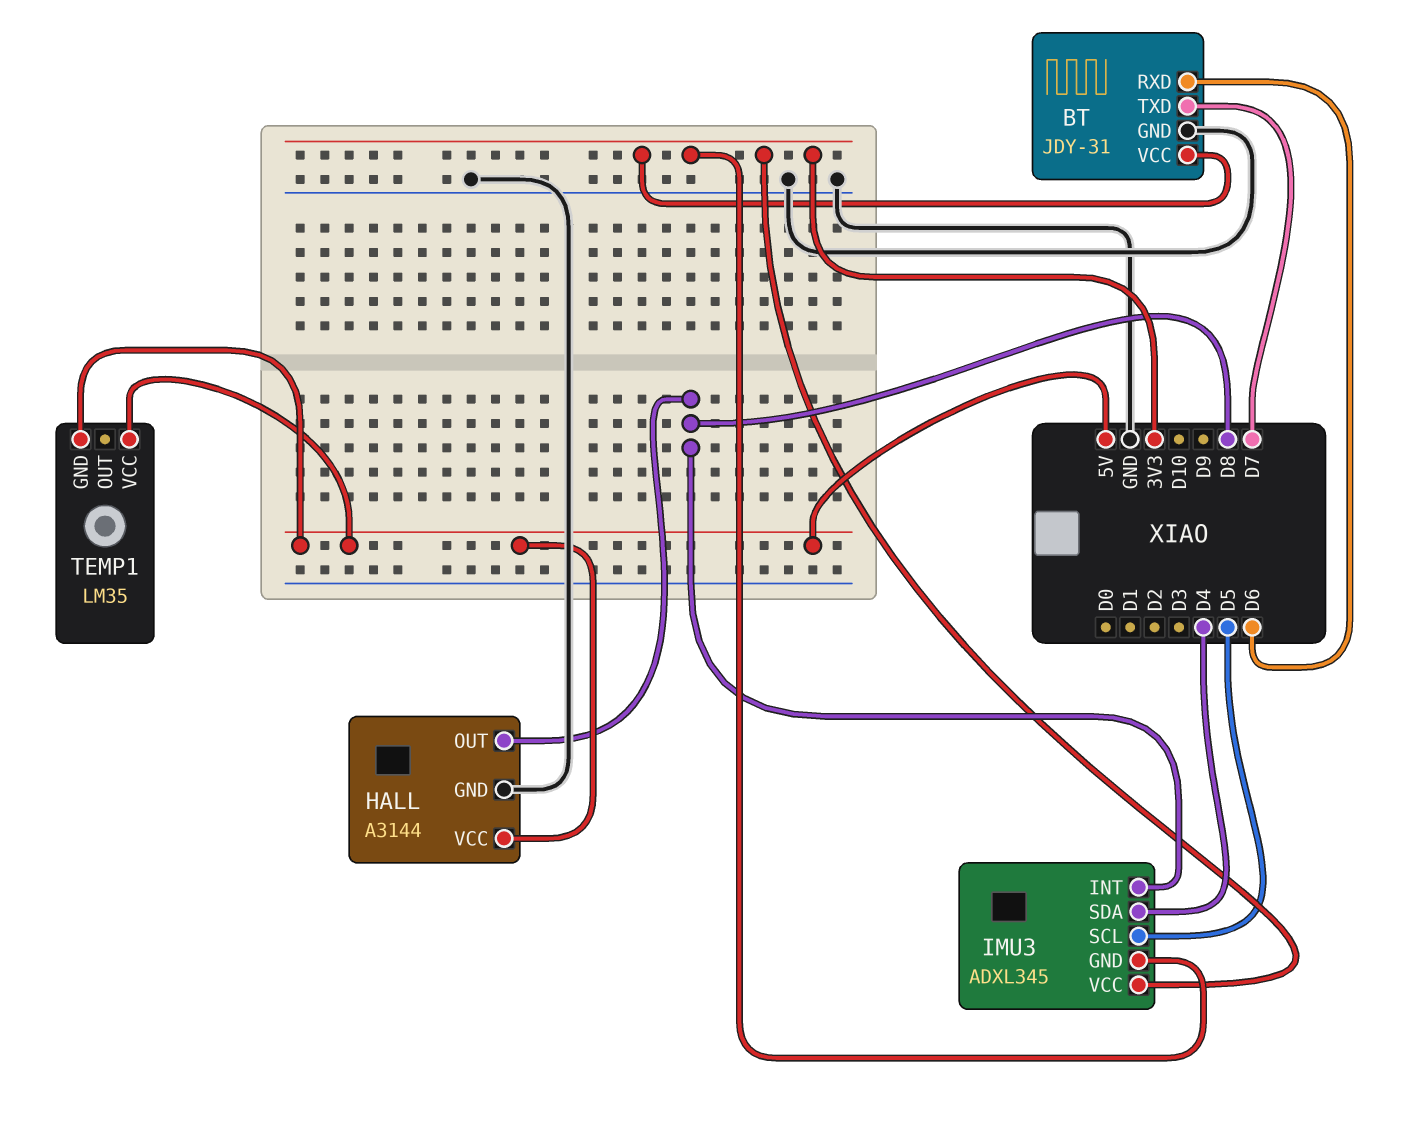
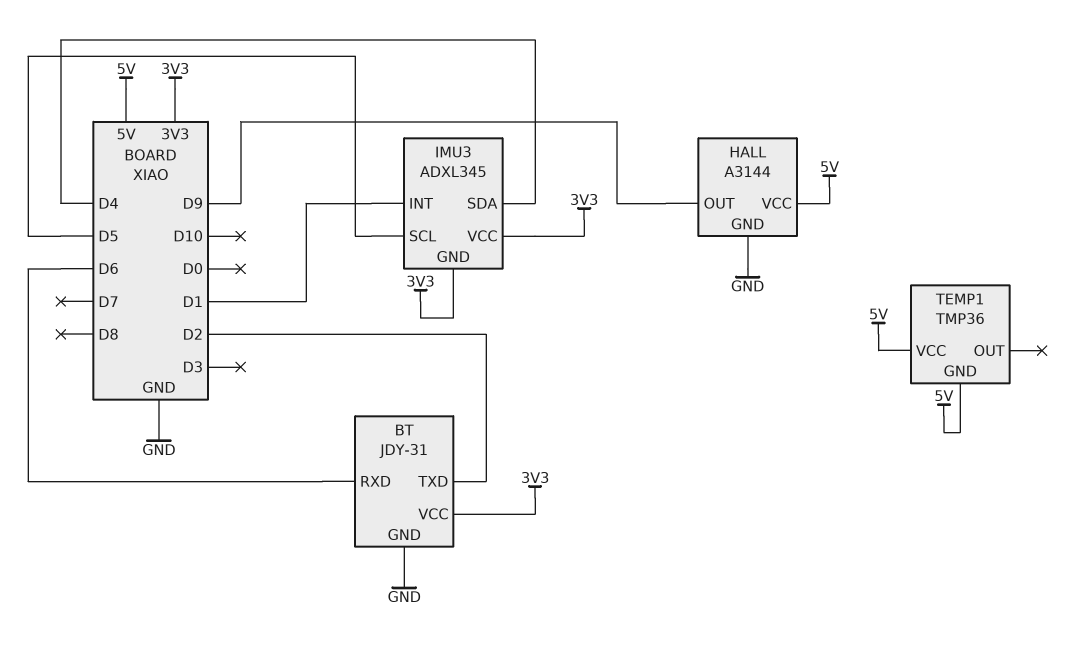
BT pin TXD: D7 -> D2
HALL pin OUT: D8 -> D9
IMU3 pin INT: D8 -> D1
TEMP1: LM35 -> TMP36

